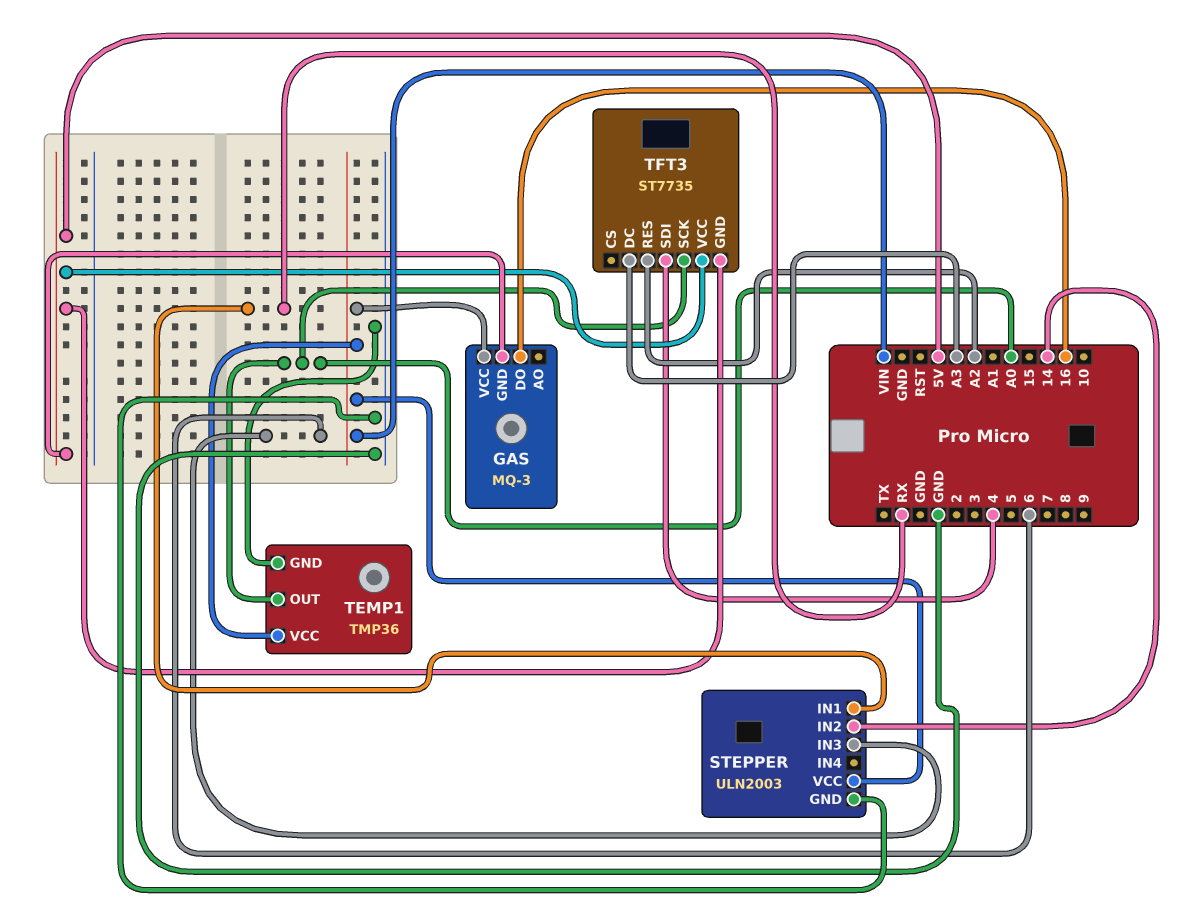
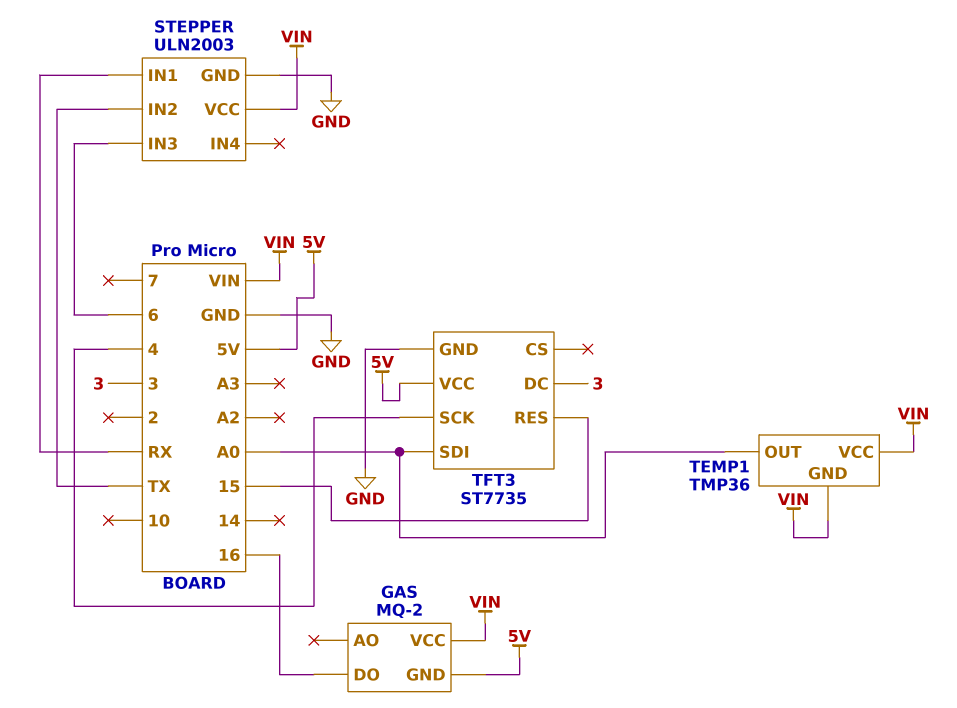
GAS: MQ-3 -> MQ-2
STEPPER pin IN2: 14 -> TX
TEMP1 pin GND: GND -> VIN
TFT3 pin DC: A3 -> 3
TFT3 pin GND: 5V -> GND
TFT3 pin RES: A2 -> 15
TFT3 pin SCK: A0 -> 4
TFT3 pin SDI: 4 -> A0

